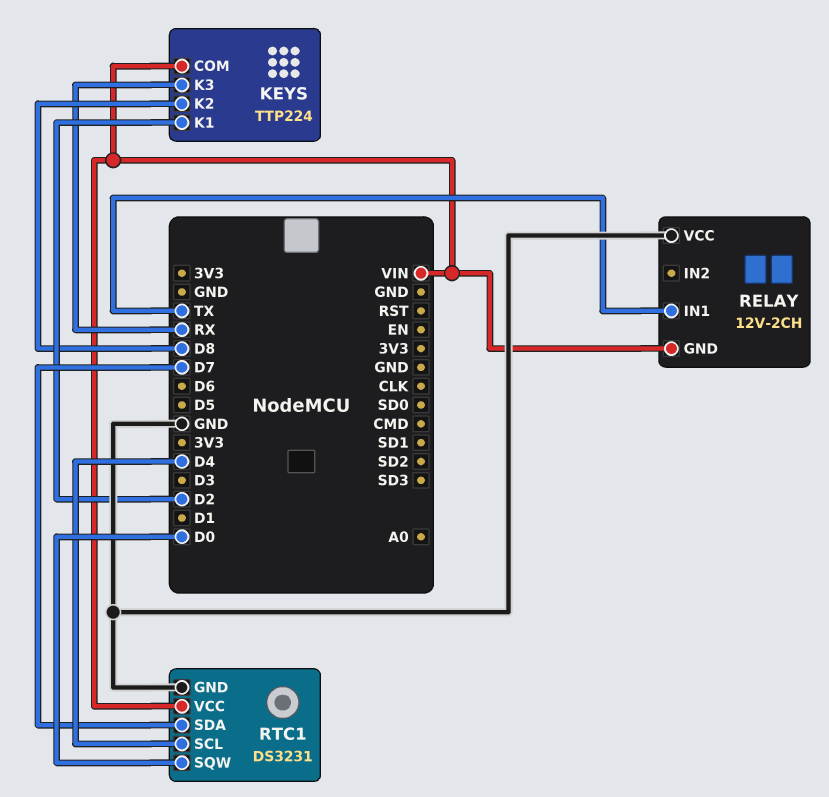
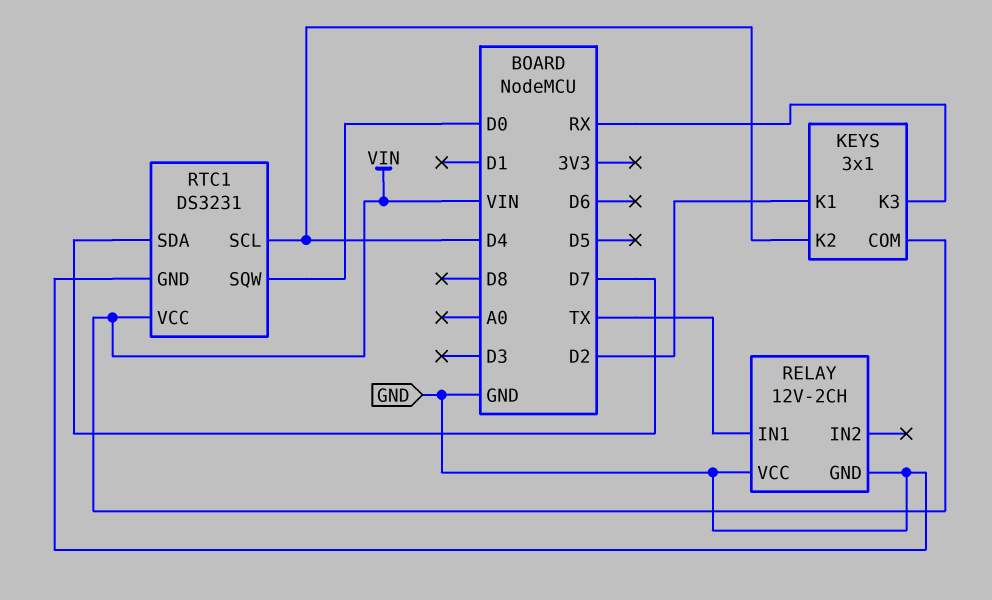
KEYS: TTP224 -> 3x1
KEYS pin K2: D8 -> D4
RELAY pin GND: VIN -> GND

